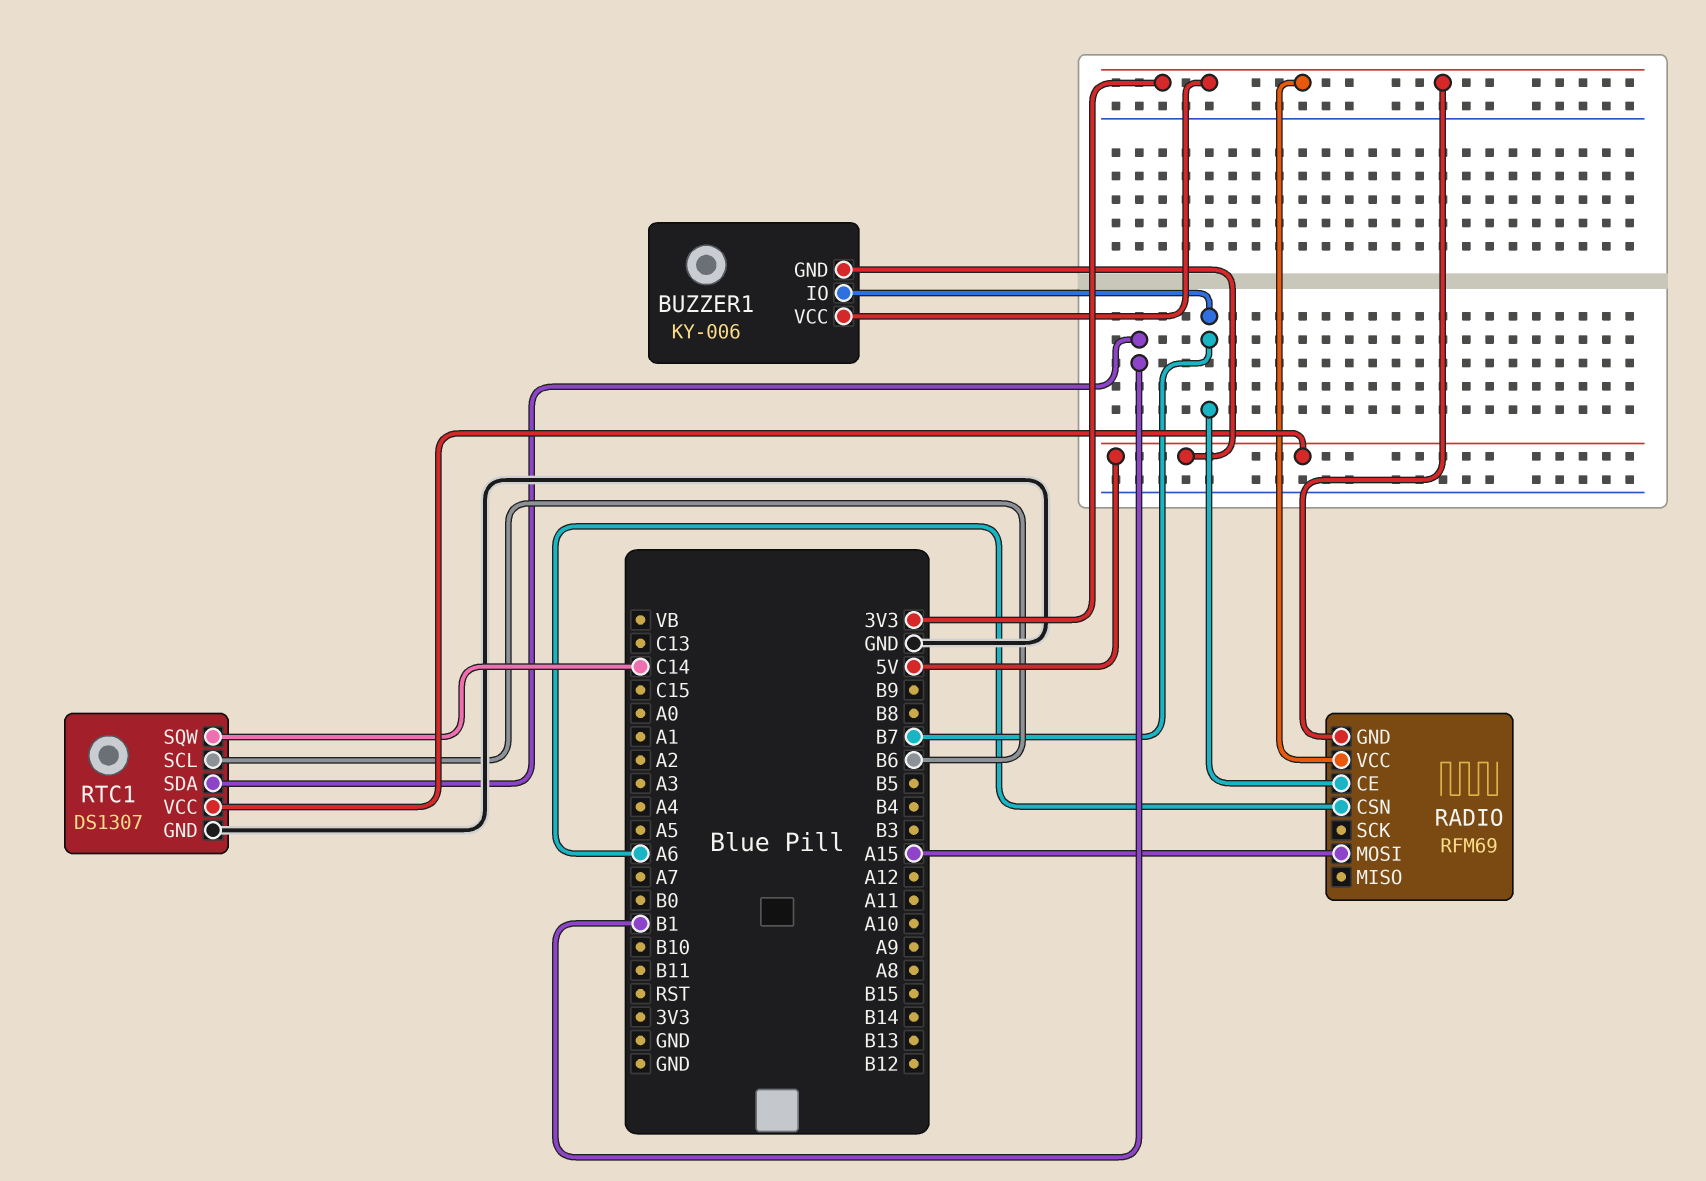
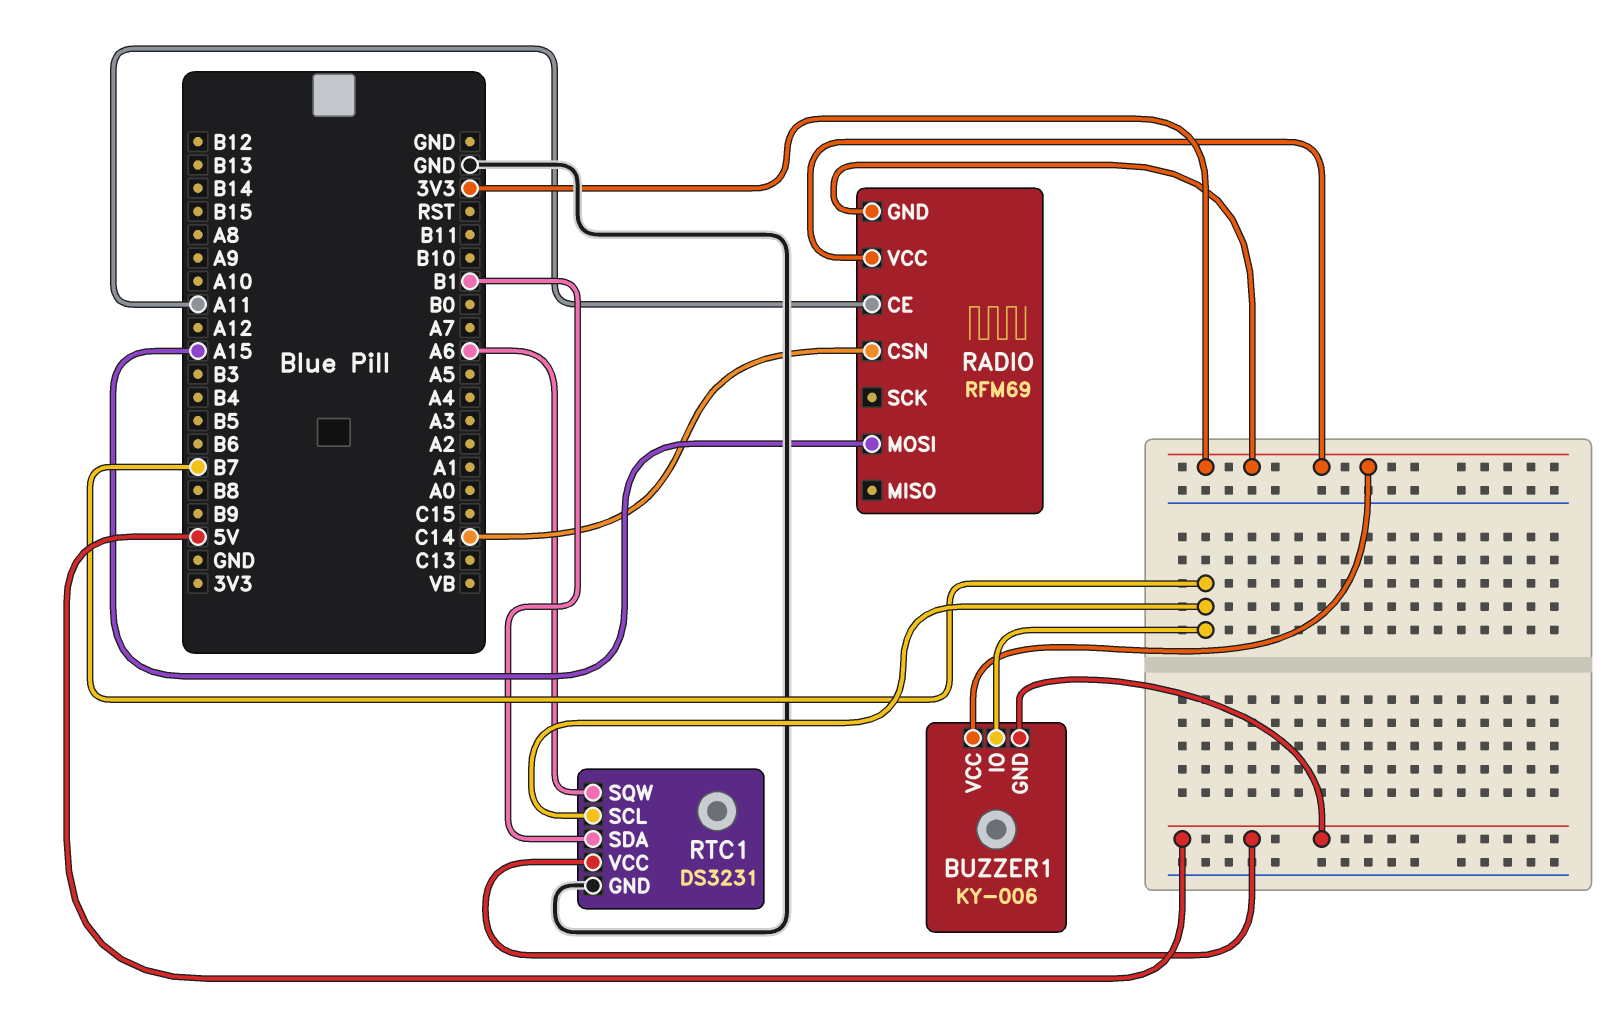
RADIO pin CE: B7 -> A11
RADIO pin CSN: A6 -> C14
RTC1: DS1307 -> DS3231
RTC1 pin SCL: B6 -> B7
RTC1 pin SQW: C14 -> A6

